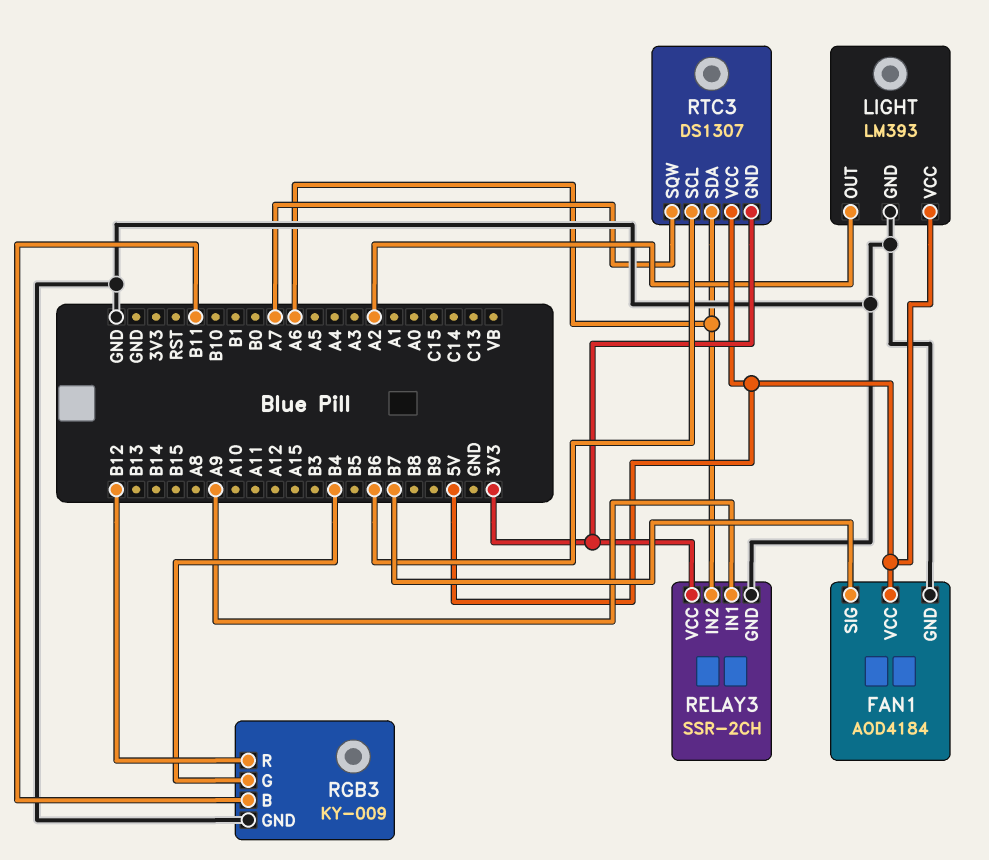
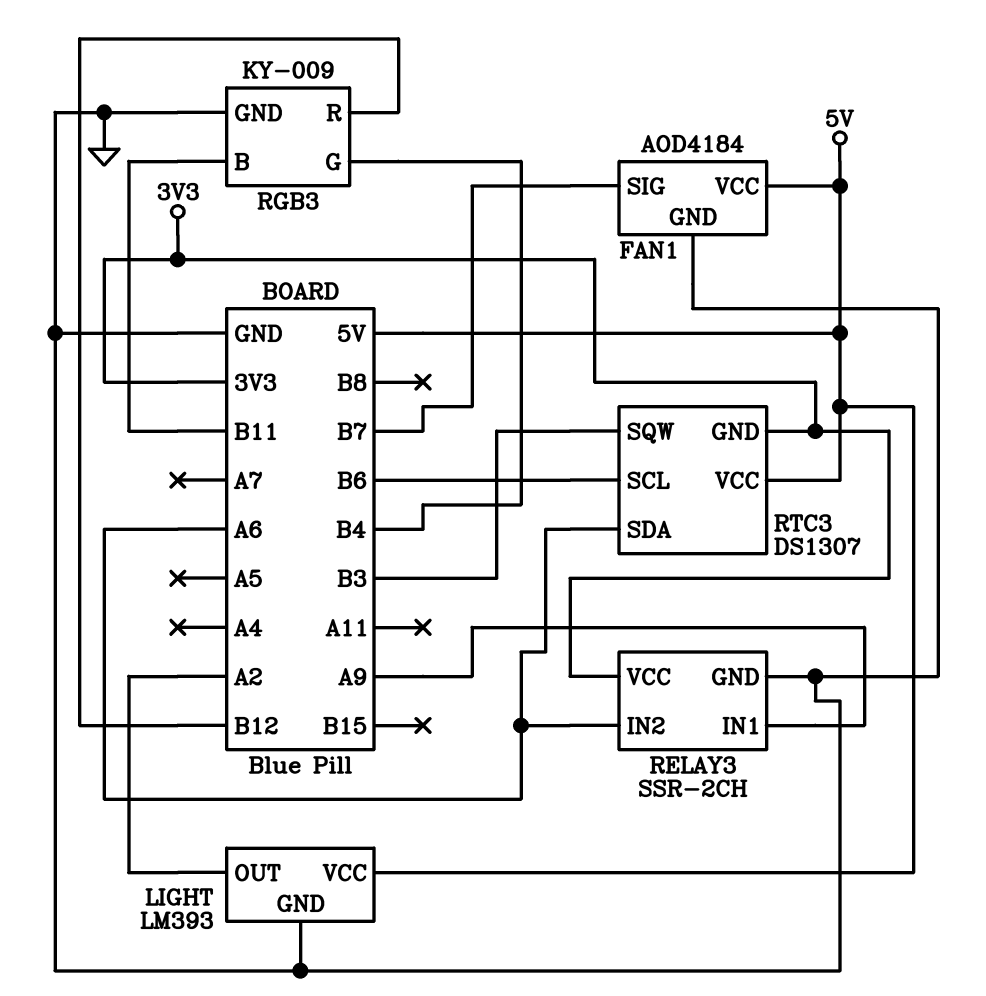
RTC3 pin SQW: A7 -> B3

